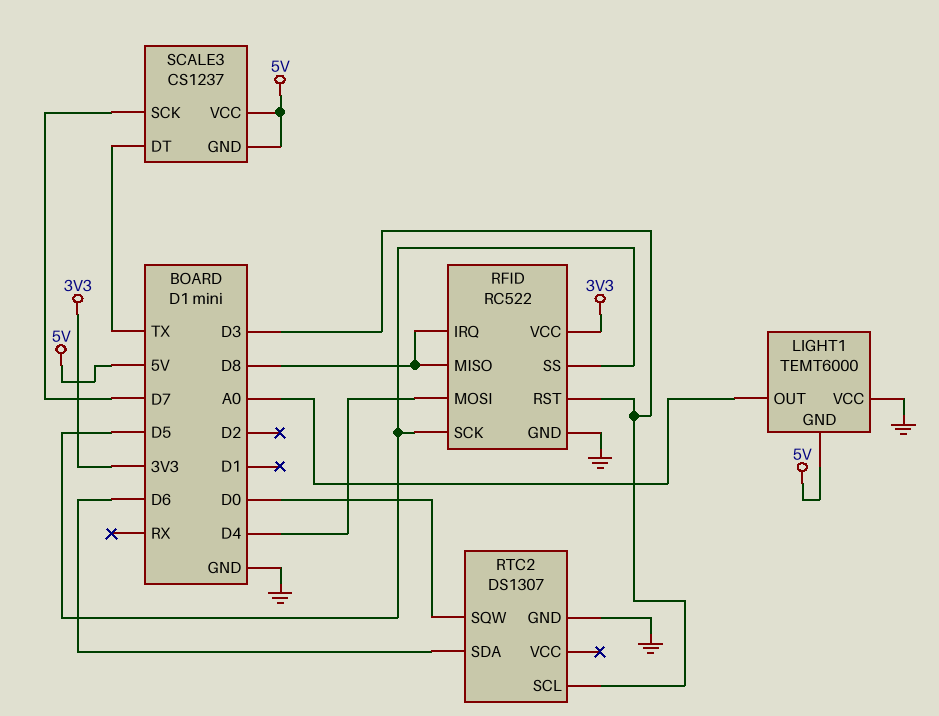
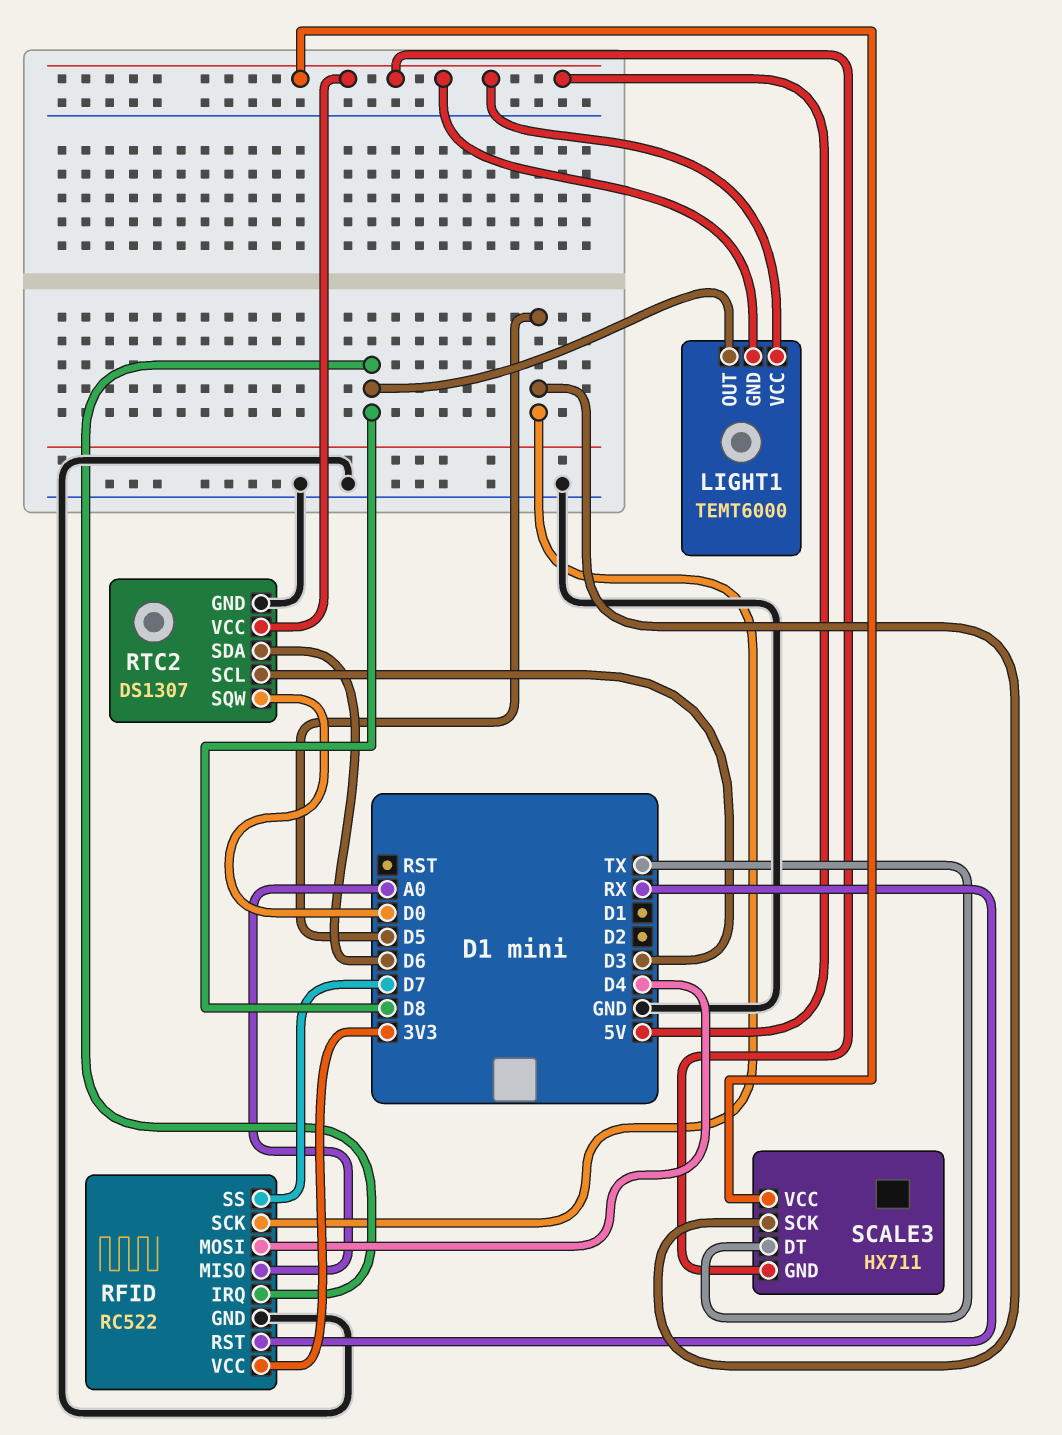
LIGHT1 pin OUT: A0 -> D8
LIGHT1 pin VCC: GND -> 5V
RFID pin MISO: D8 -> A0
RFID pin RST: D3 -> RX
RFID pin SS: D5 -> D7
RTC2 pin VCC: none -> 5V
SCALE3: CS1237 -> HX711
SCALE3 pin SCK: D7 -> D5

